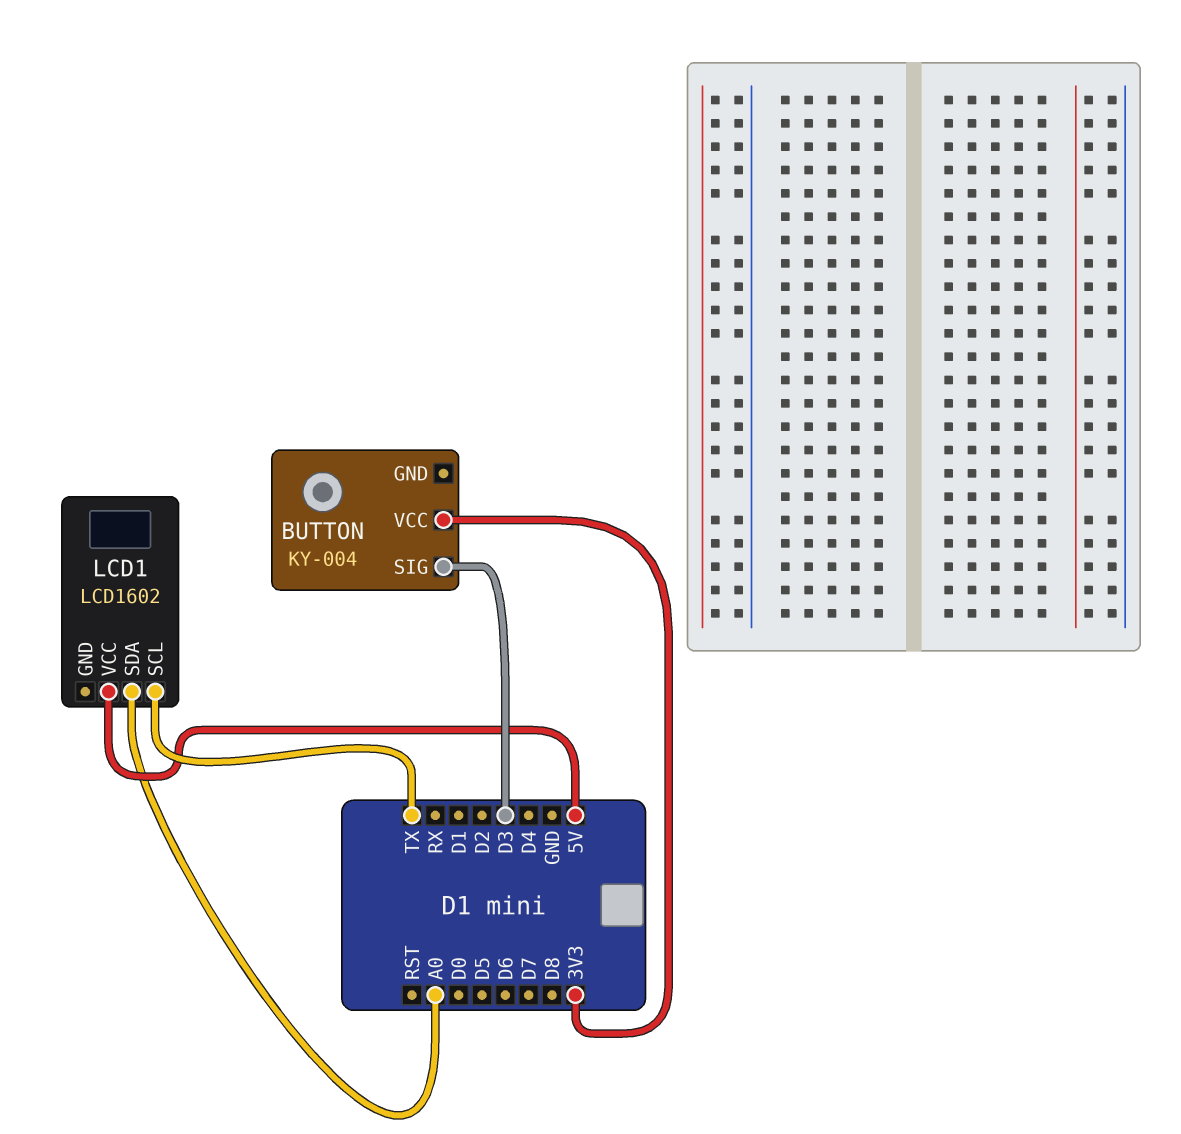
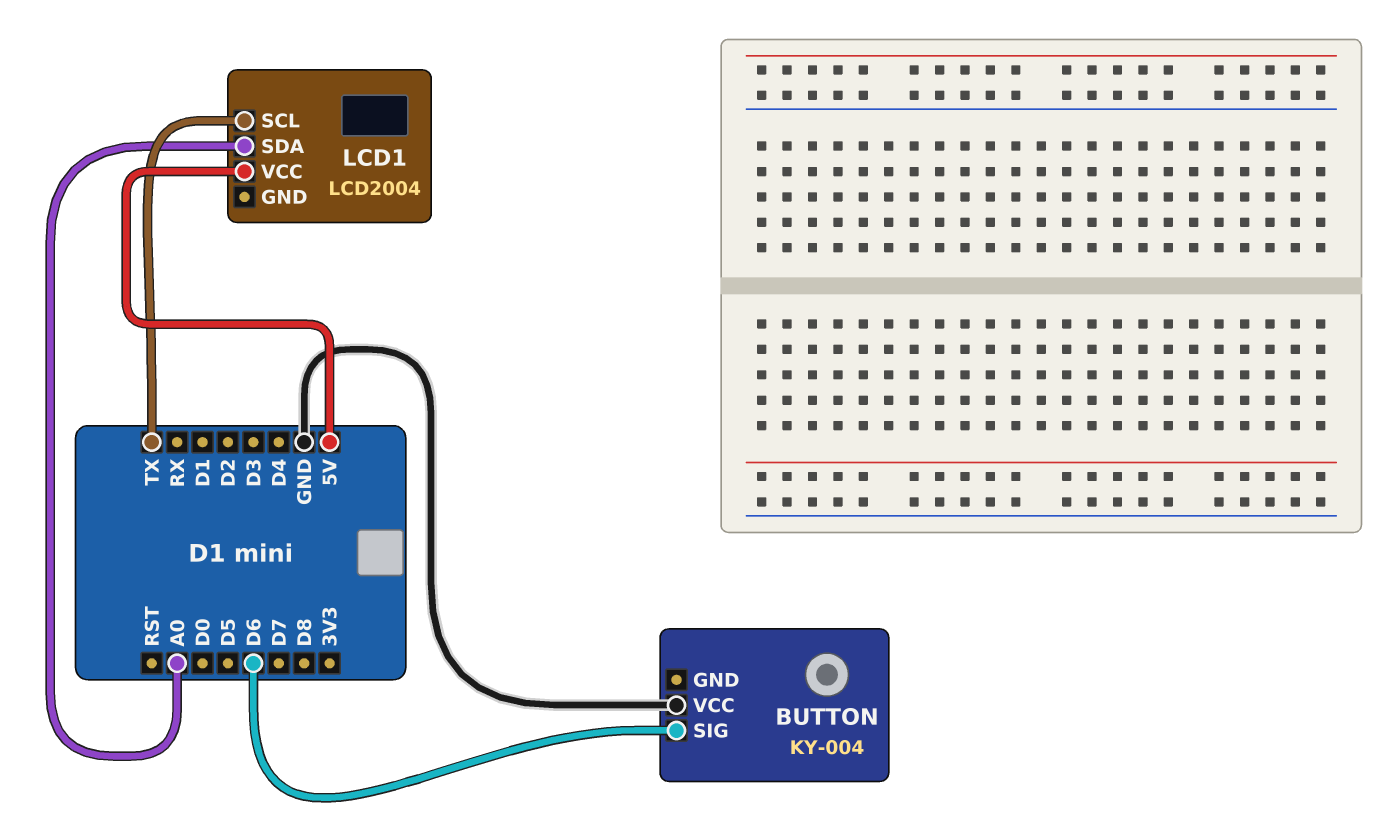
BUTTON pin SIG: D3 -> D6
BUTTON pin VCC: 3V3 -> GND
LCD1: LCD1602 -> LCD2004

